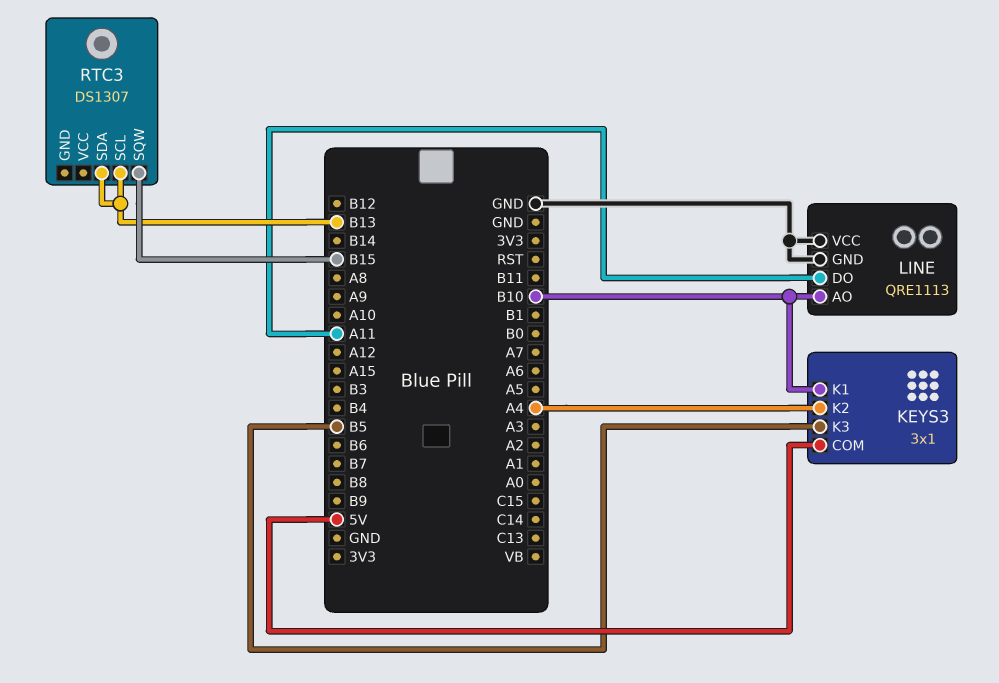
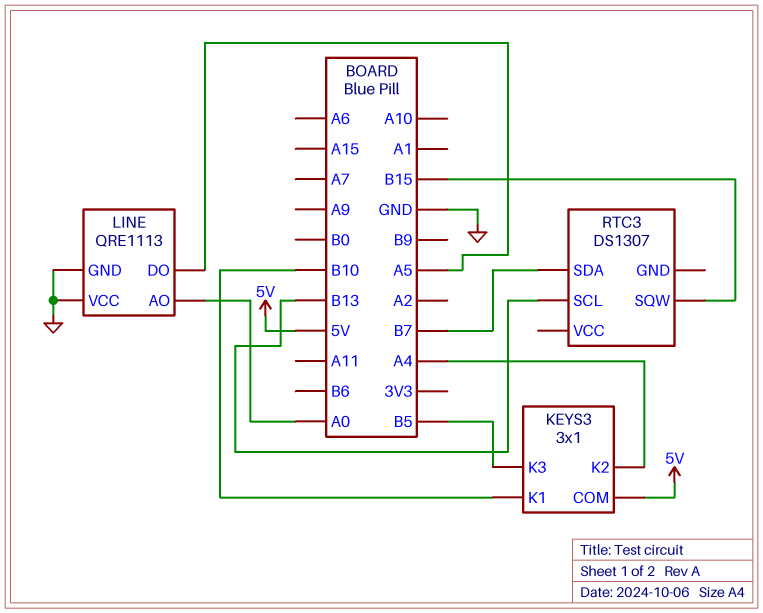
LINE pin AO: B10 -> A0
LINE pin DO: A11 -> A5
RTC3 pin SDA: B13 -> B7

